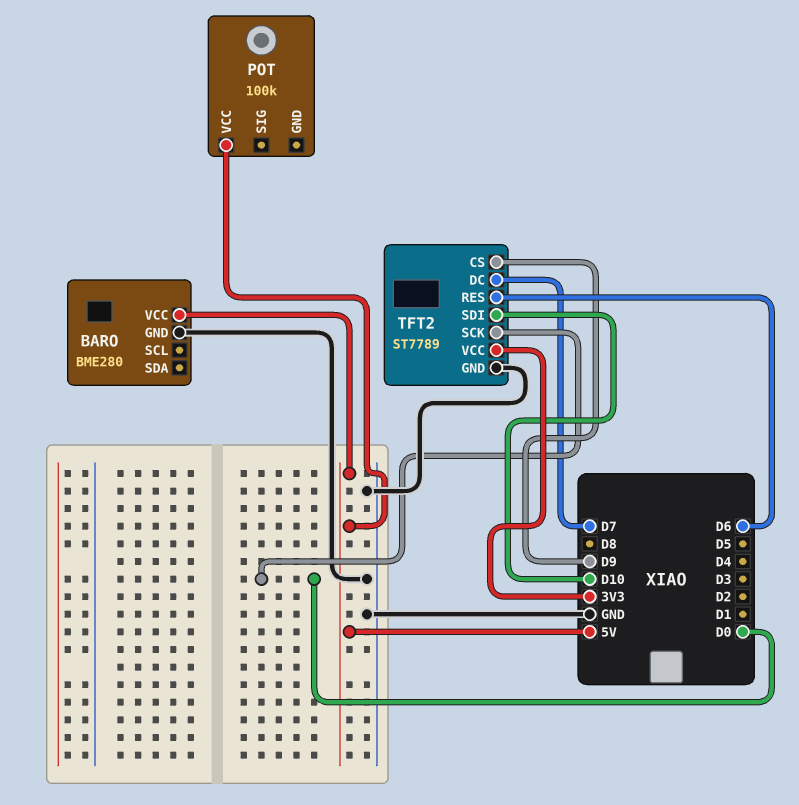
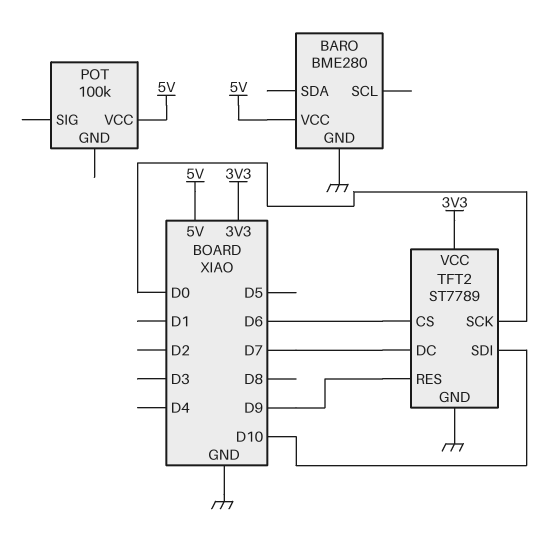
TFT2 pin CS: D9 -> D6
TFT2 pin RES: D6 -> D9

